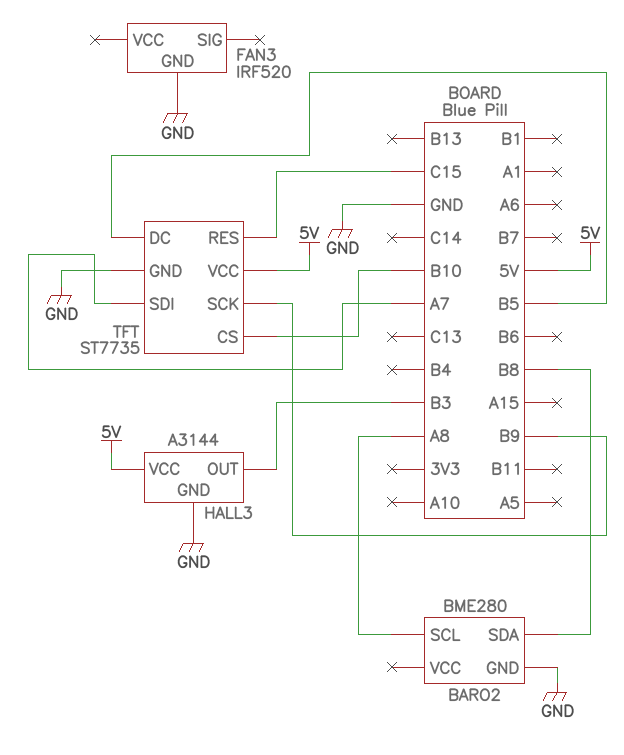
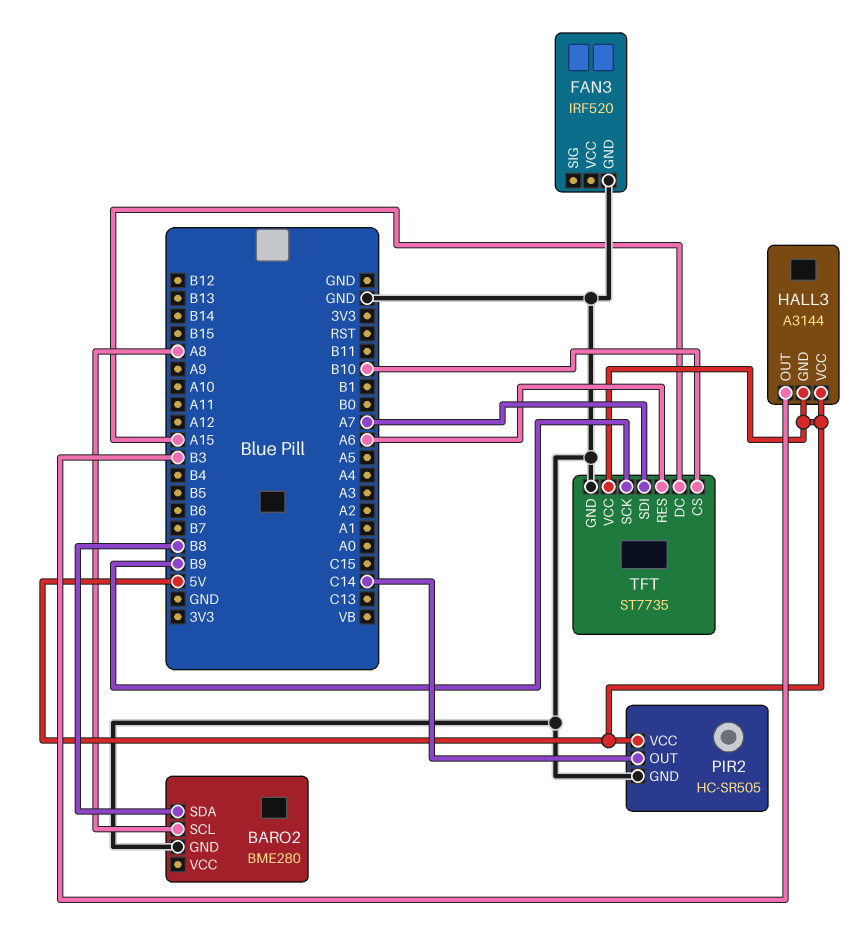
HALL3 pin GND: GND -> 5V
PIR2: none -> HC-SR505
PIR2 pin GND: none -> GND
PIR2 pin OUT: none -> C14
PIR2 pin VCC: none -> 5V
TFT pin DC: B5 -> A15
TFT pin RES: C15 -> A6

